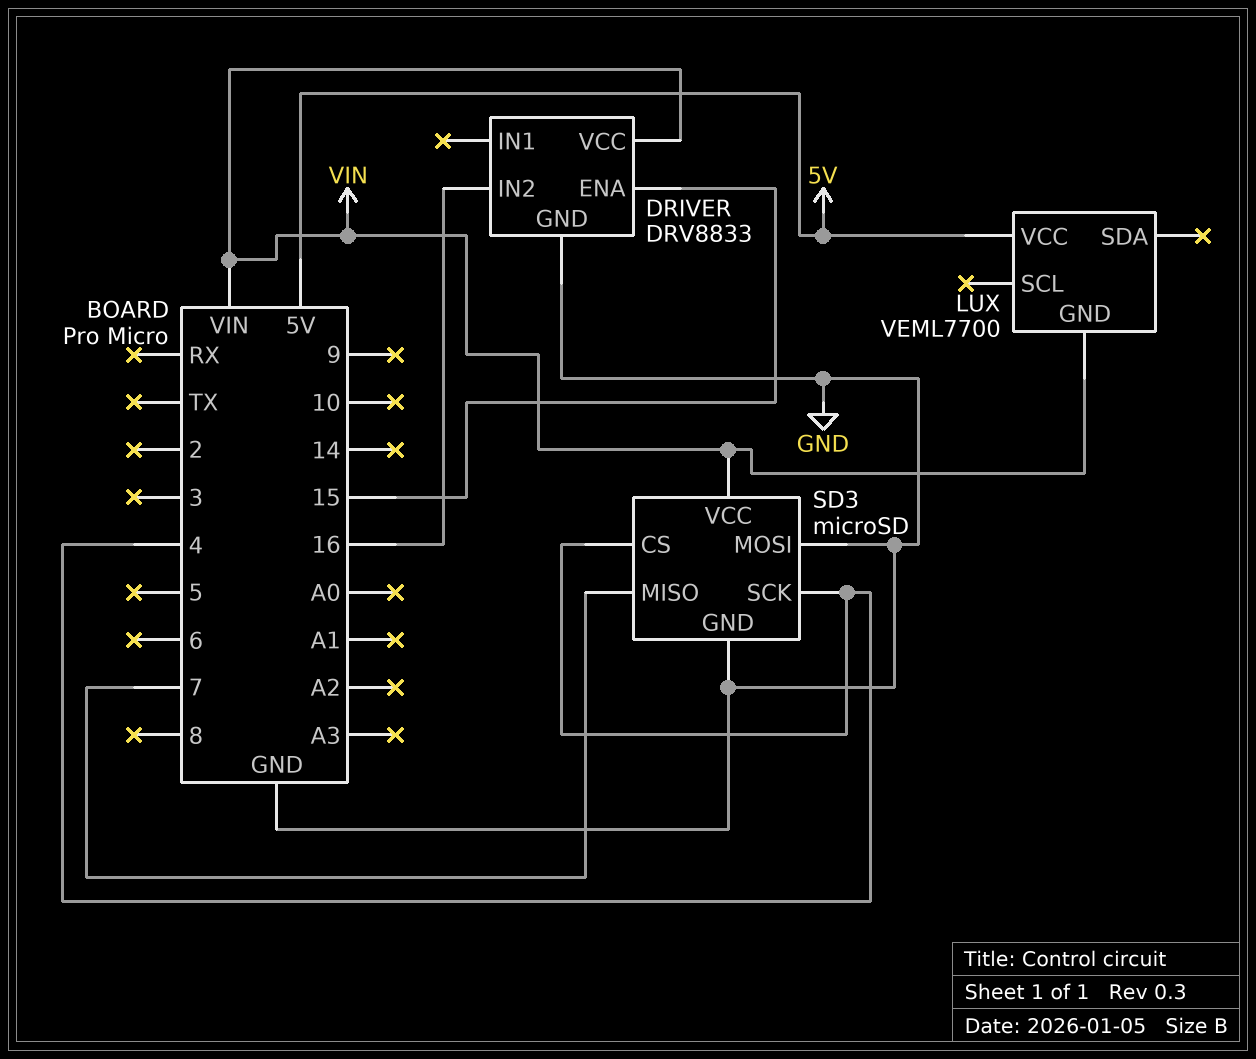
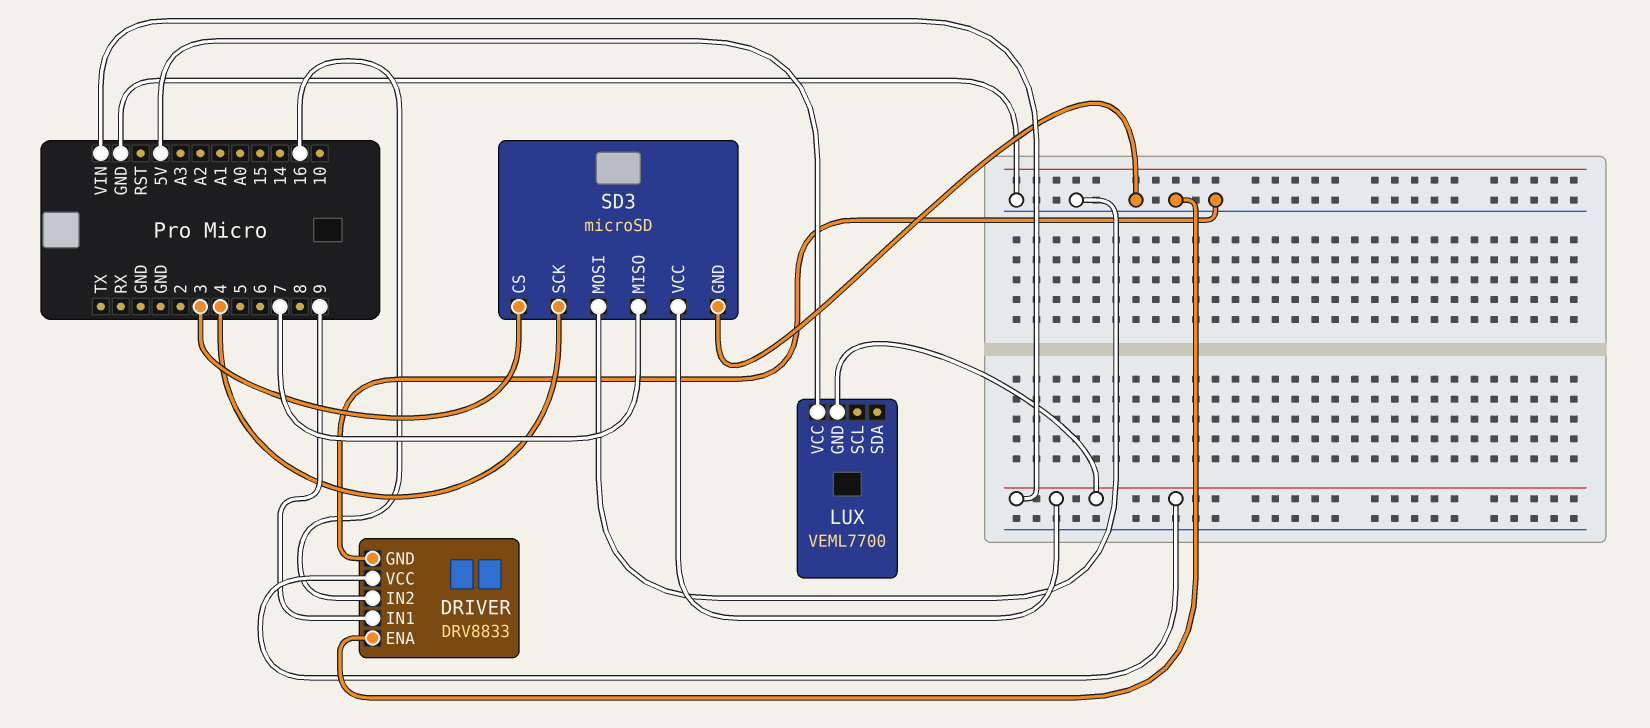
DRIVER pin ENA: 15 -> GND
DRIVER pin IN1: none -> 9
SD3 pin CS: 4 -> 3

